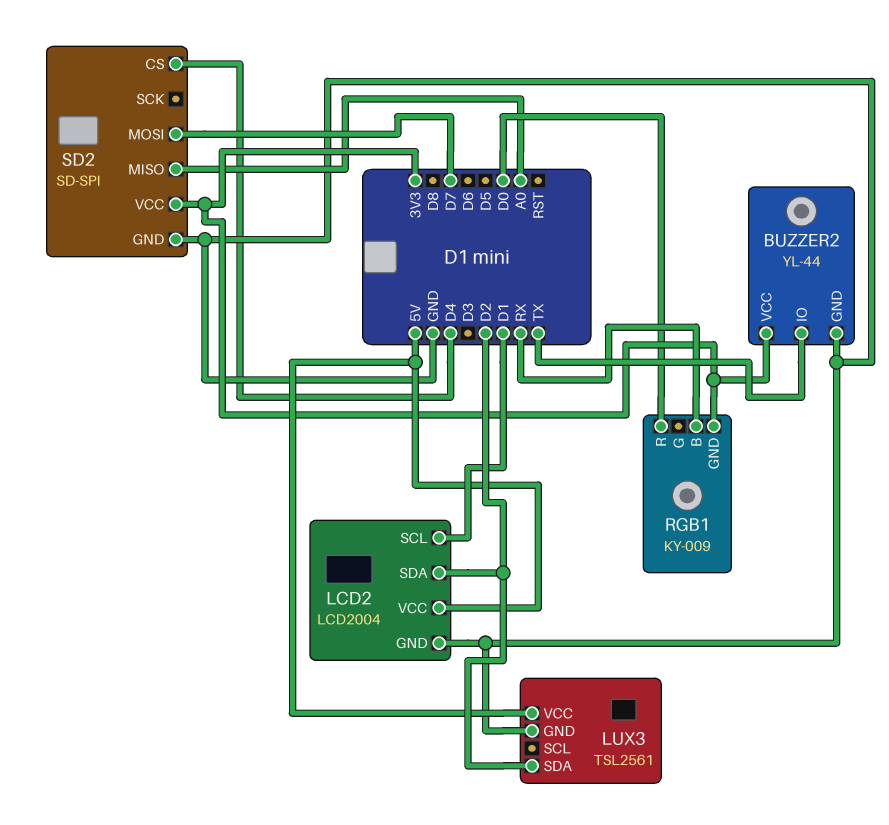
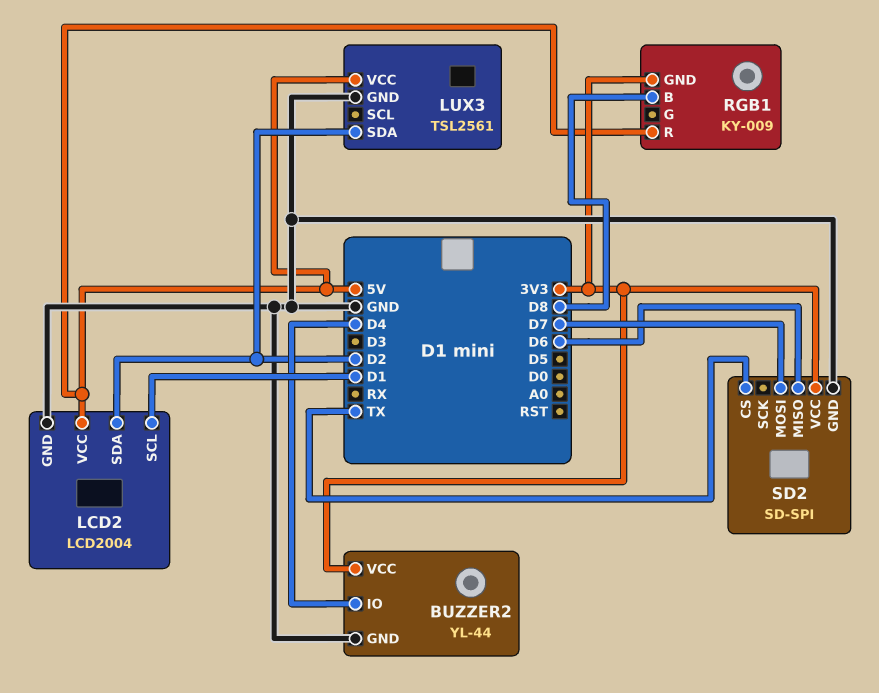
BUZZER2 pin IO: TX -> D4
RGB1 pin B: RX -> D8
RGB1 pin R: D0 -> 5V
SD2 pin CS: D4 -> TX
SD2 pin MISO: A0 -> D6

